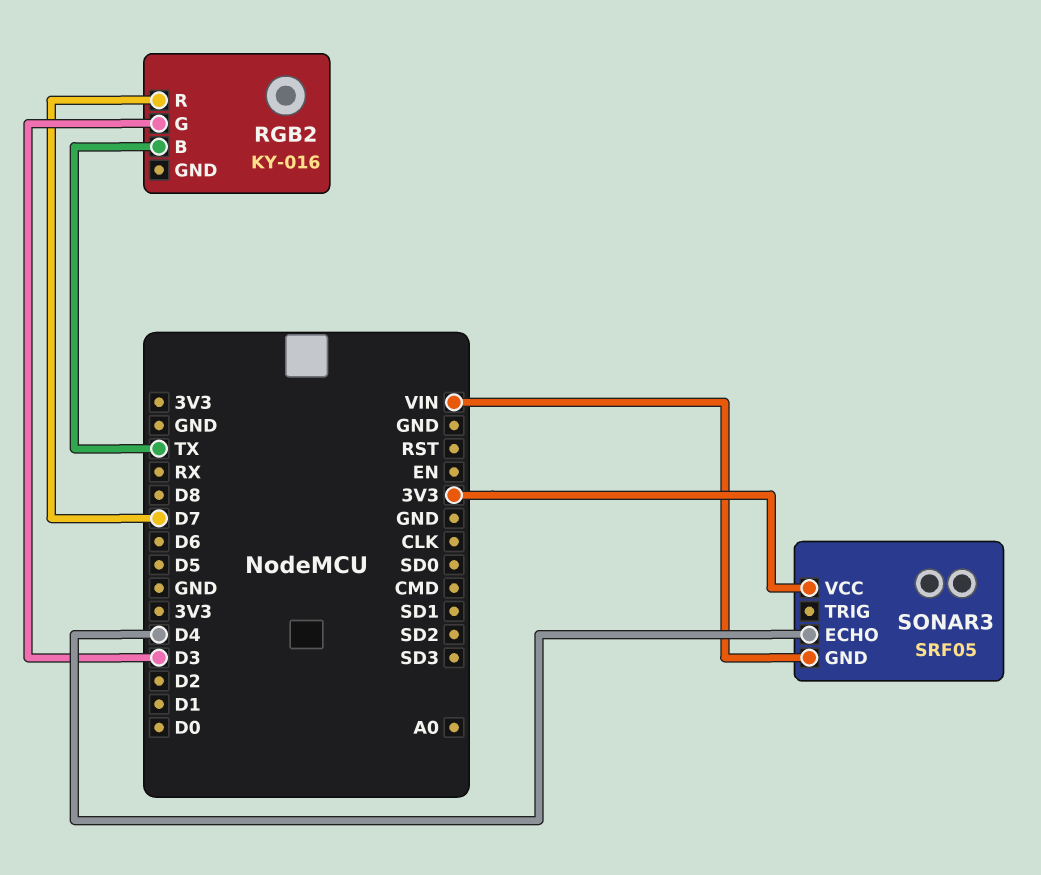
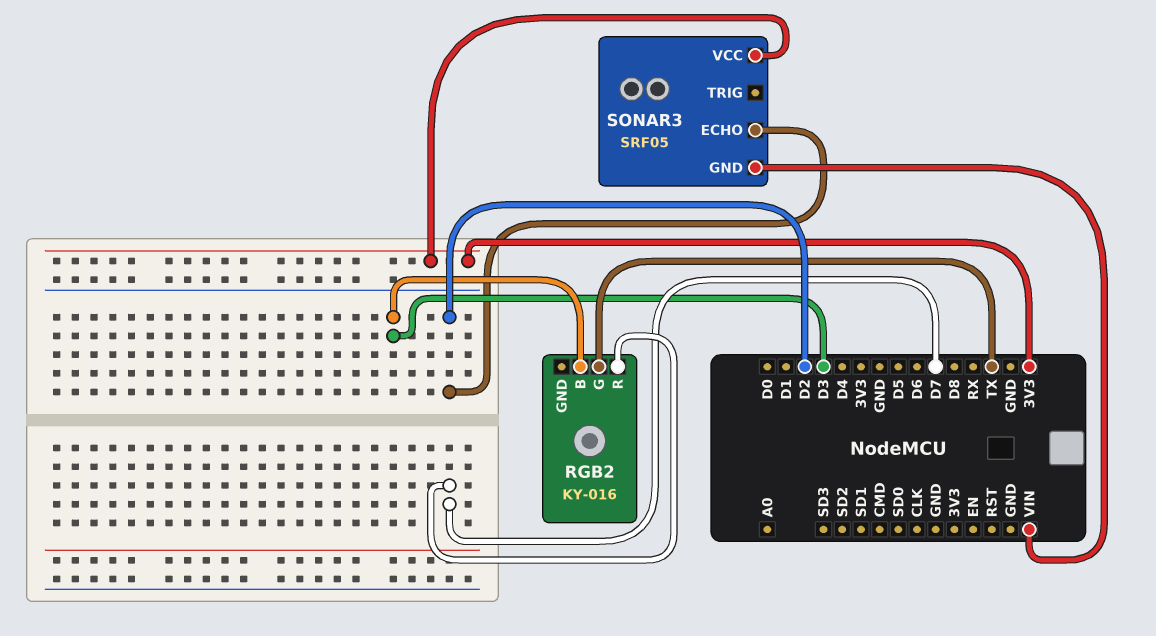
RGB2 pin B: TX -> D3
RGB2 pin G: D3 -> TX
SONAR3 pin ECHO: D4 -> D2

